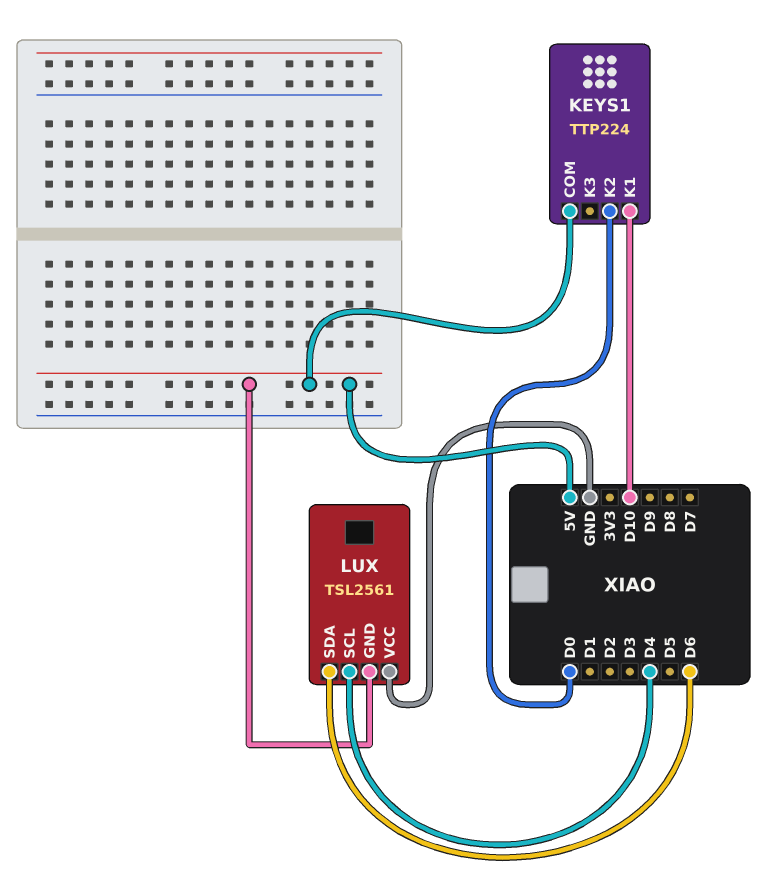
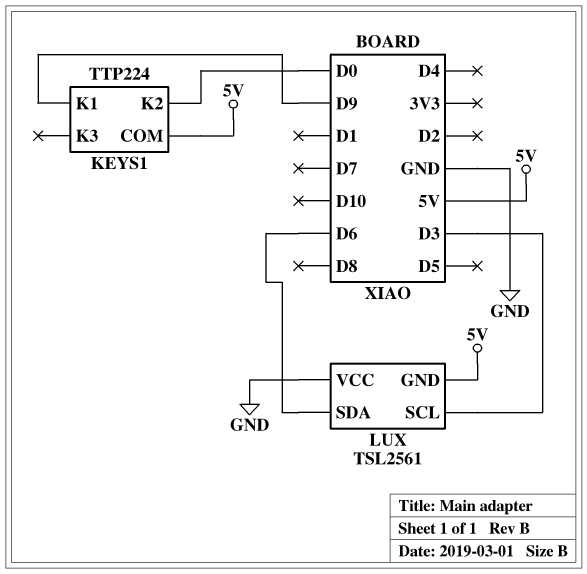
KEYS1 pin K1: D10 -> D9
LUX pin SCL: D4 -> D3

